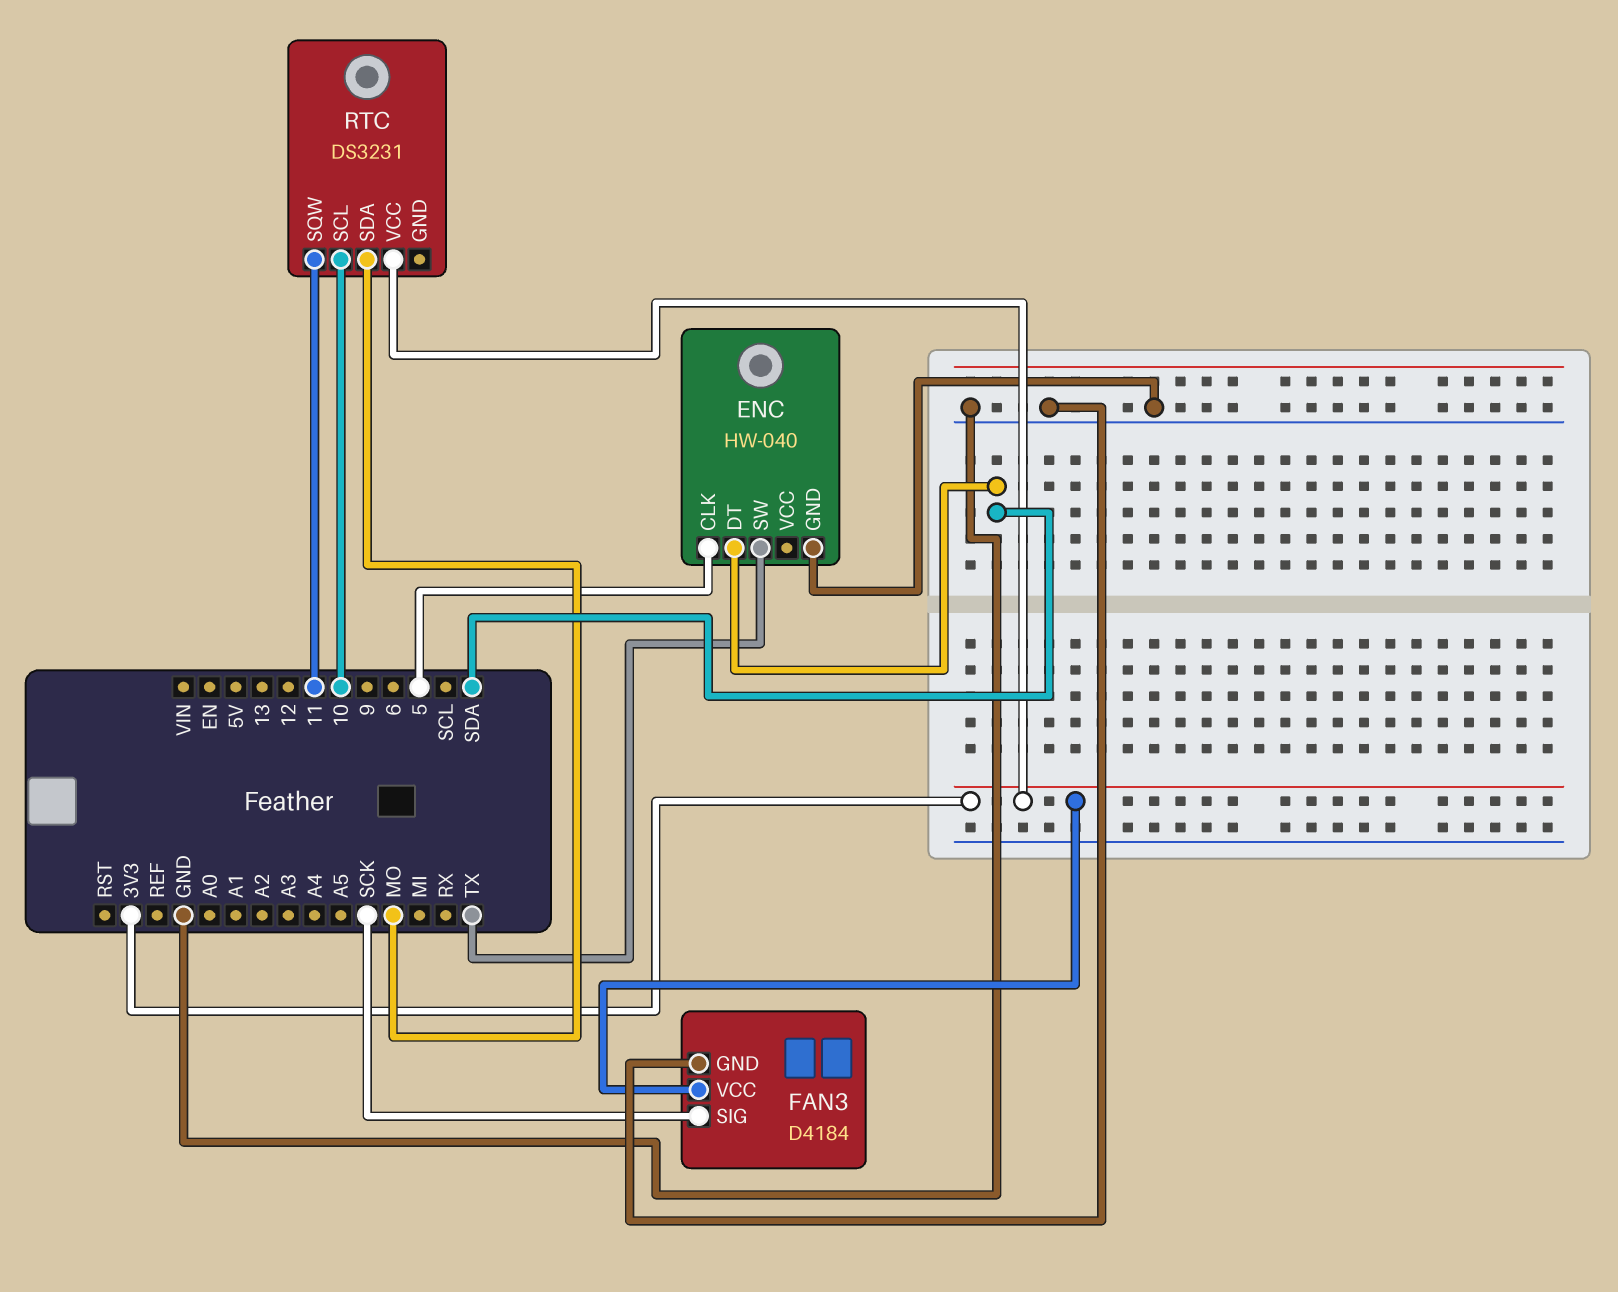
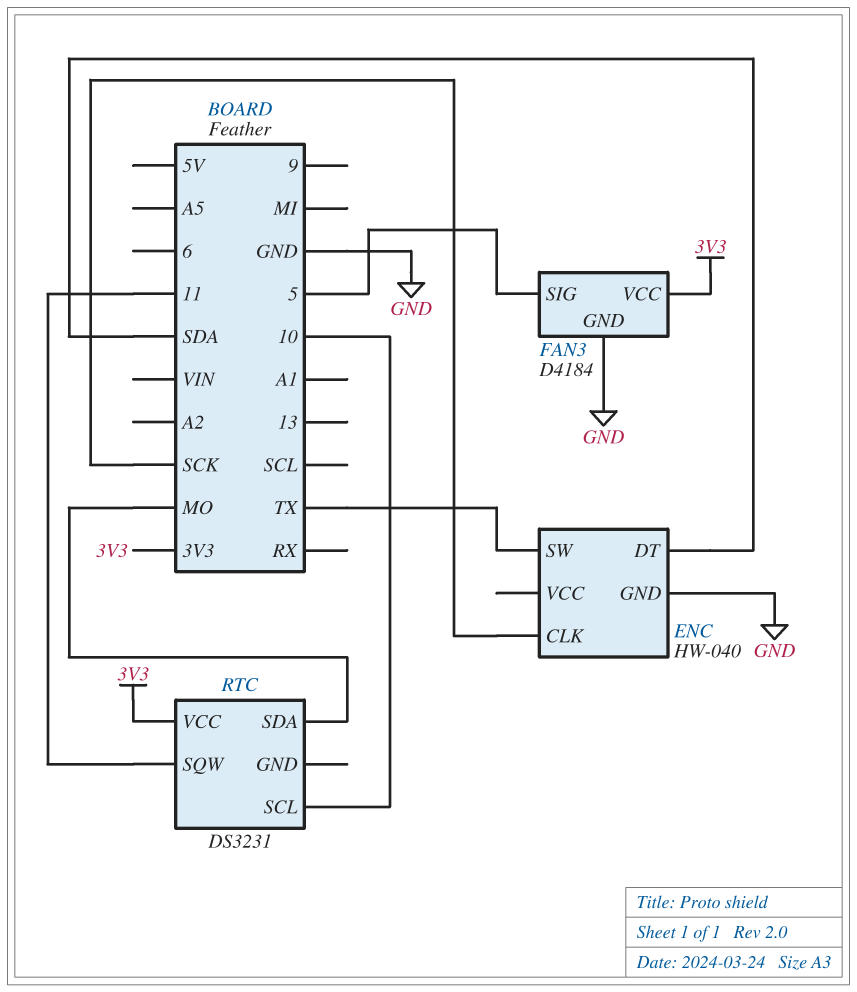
ENC pin CLK: 5 -> SCK
FAN3 pin SIG: SCK -> 5

